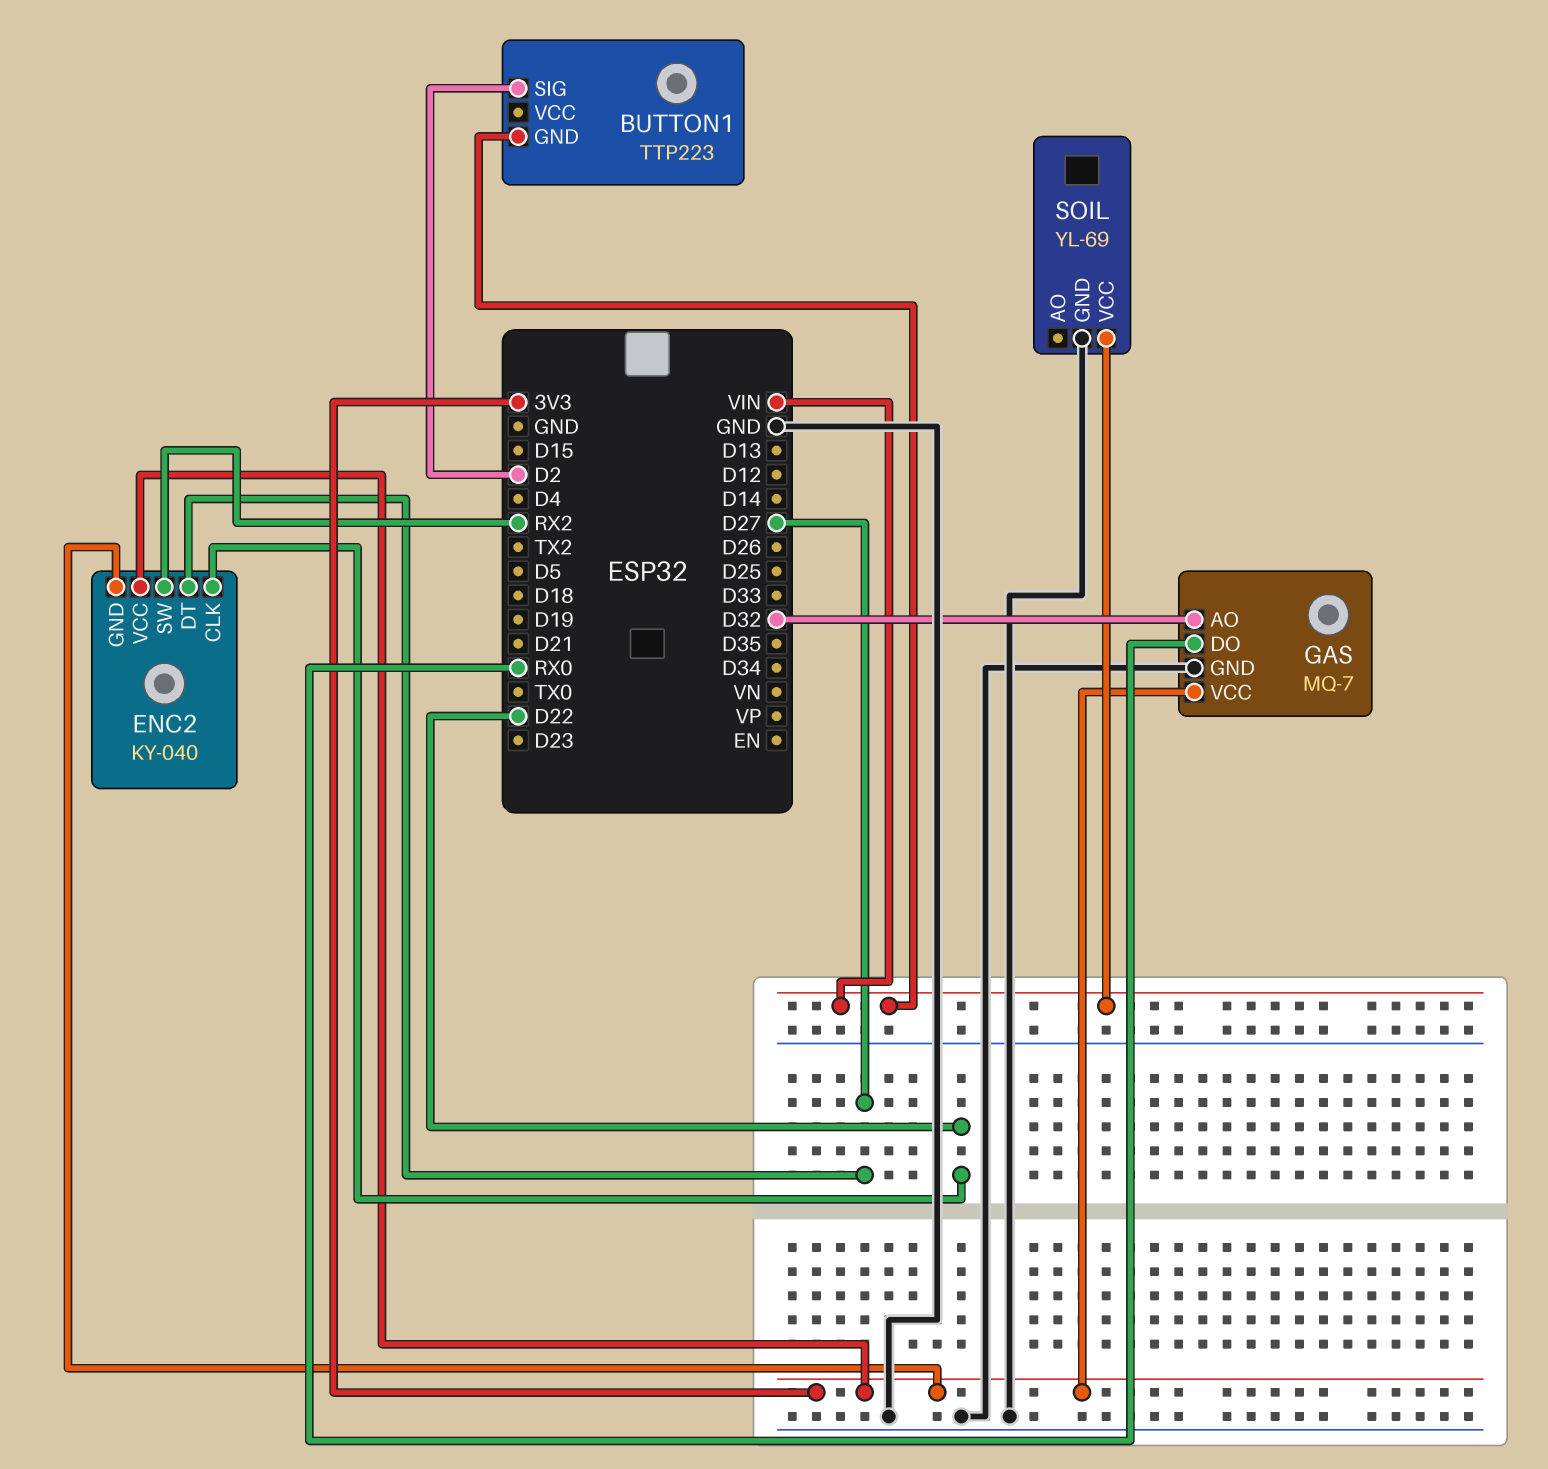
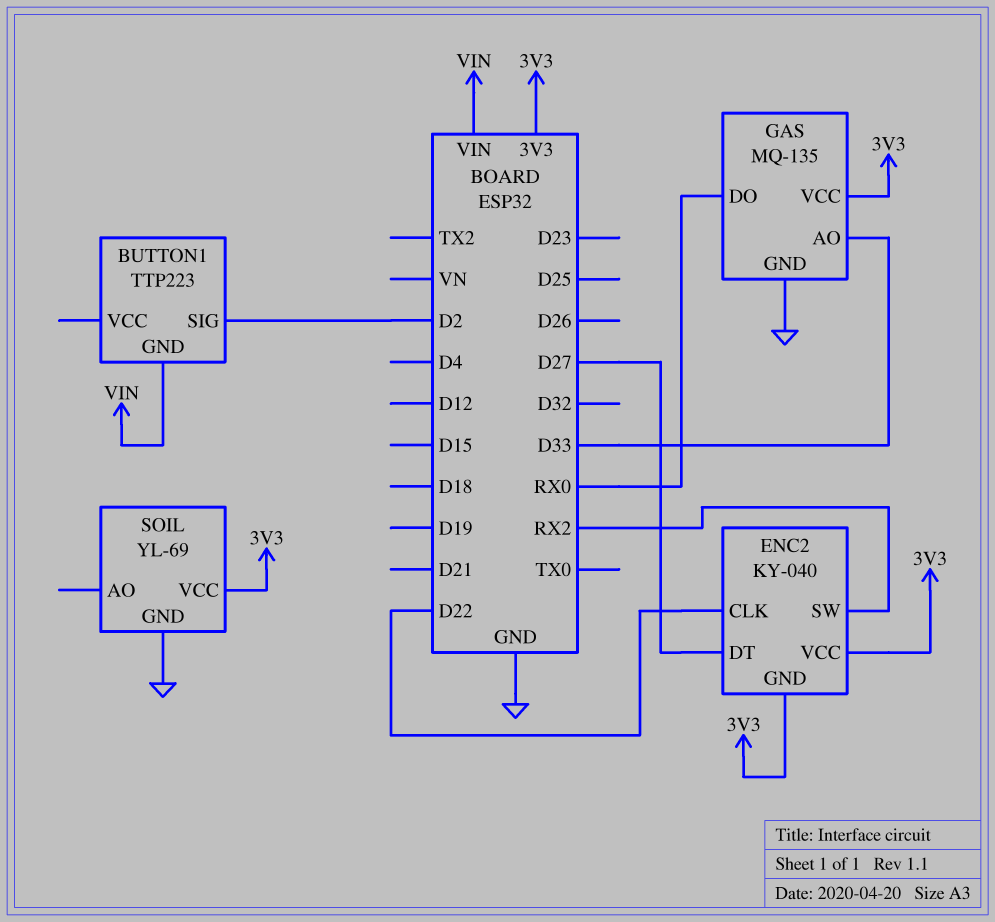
GAS: MQ-7 -> MQ-135
GAS pin AO: D32 -> D33
SOIL pin VCC: VIN -> 3V3

